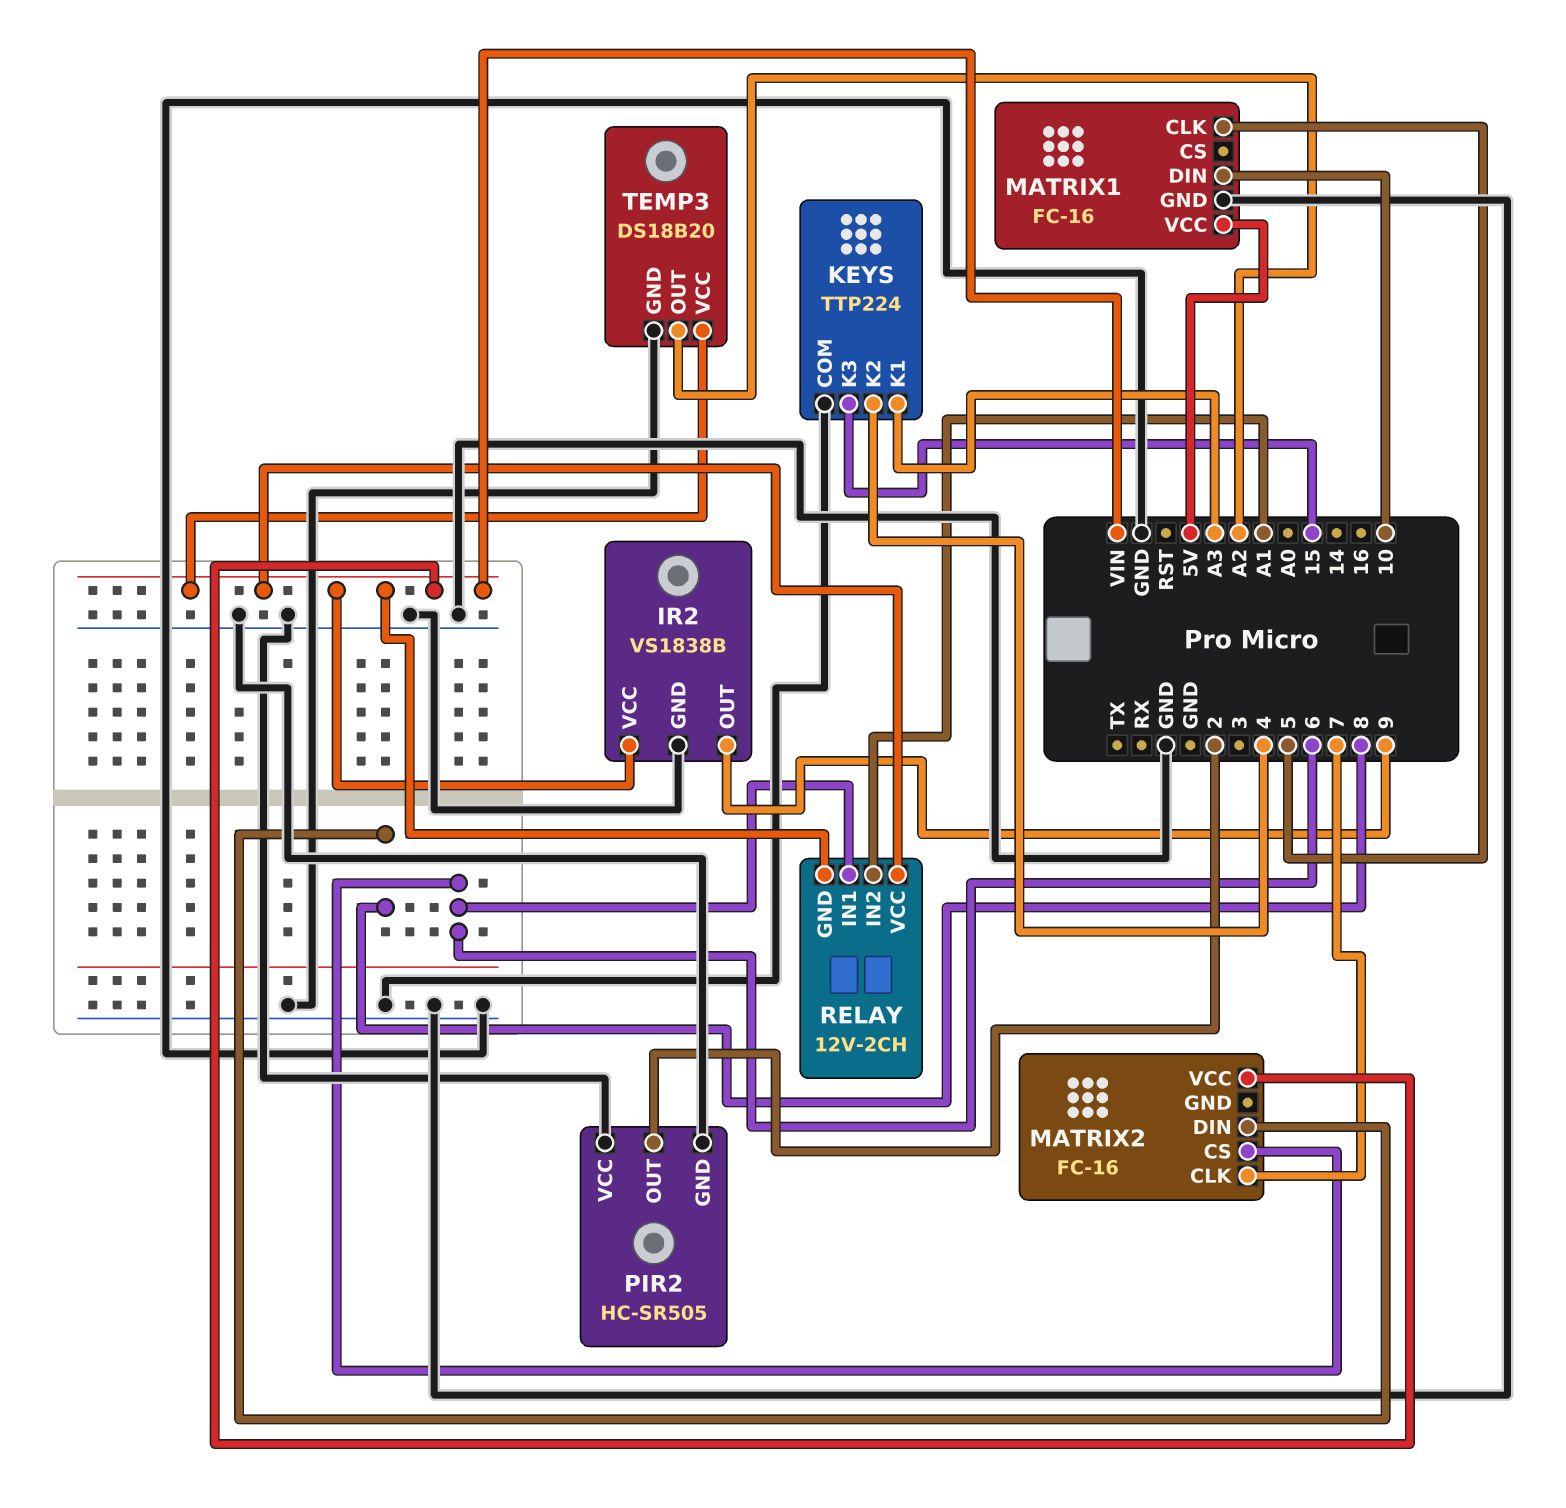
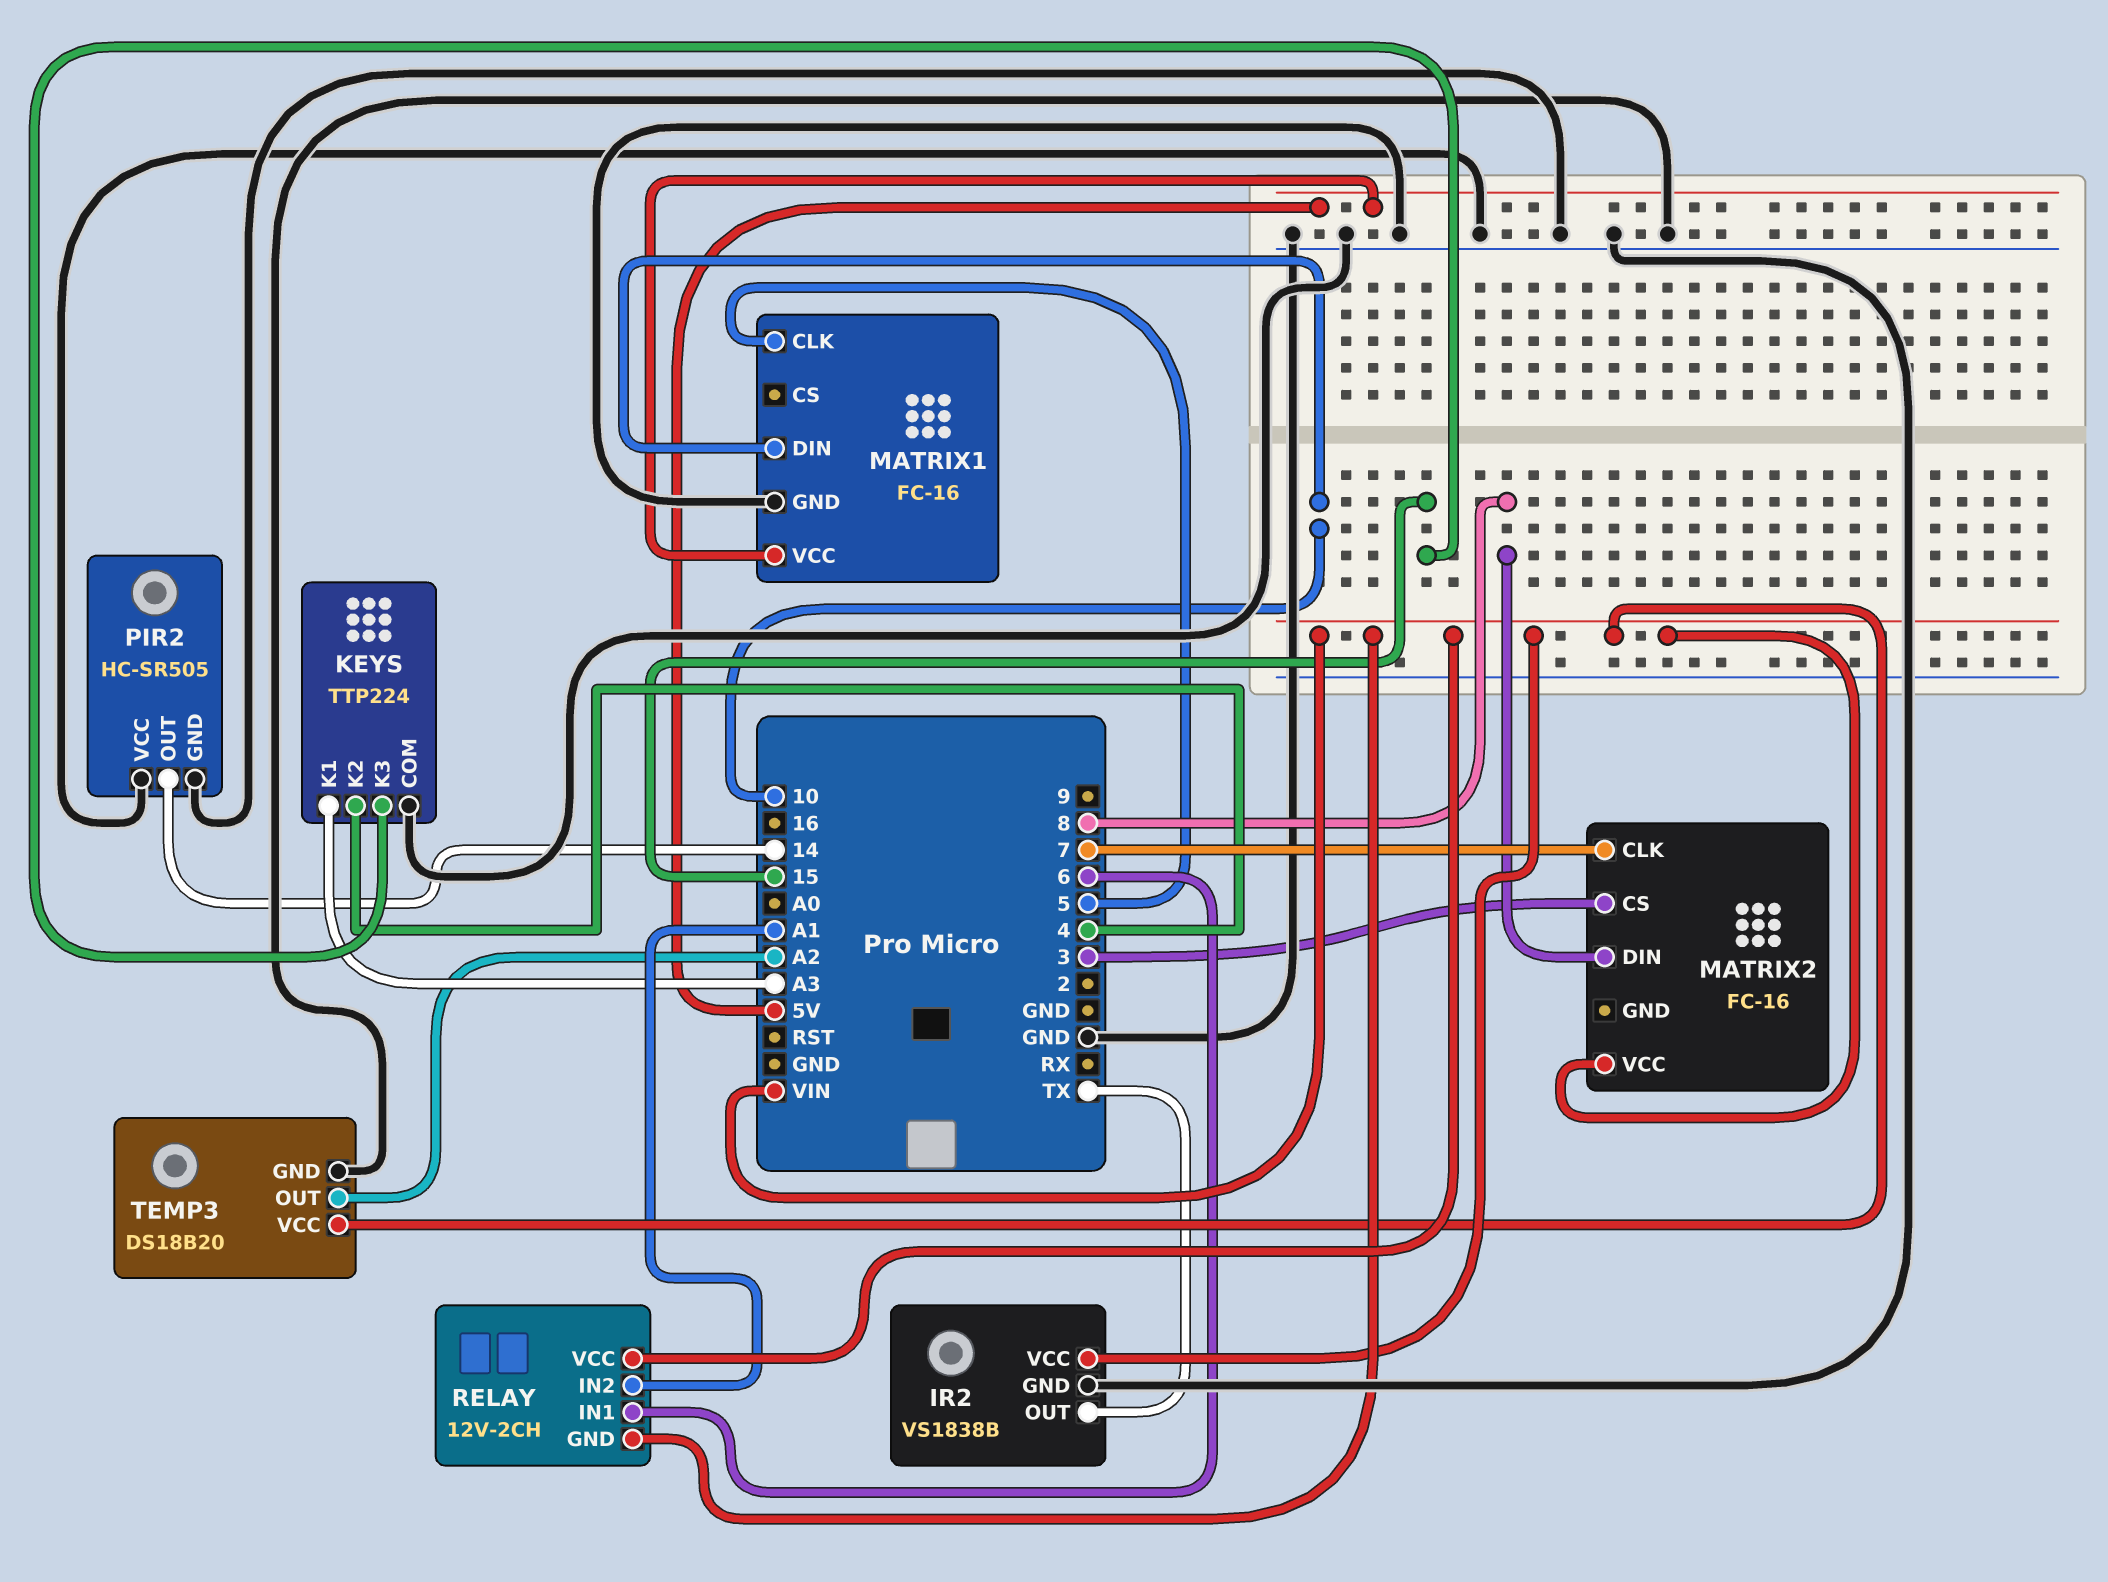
IR2 pin OUT: 9 -> TX
MATRIX2 pin CS: 6 -> 3
PIR2 pin OUT: 2 -> 14

